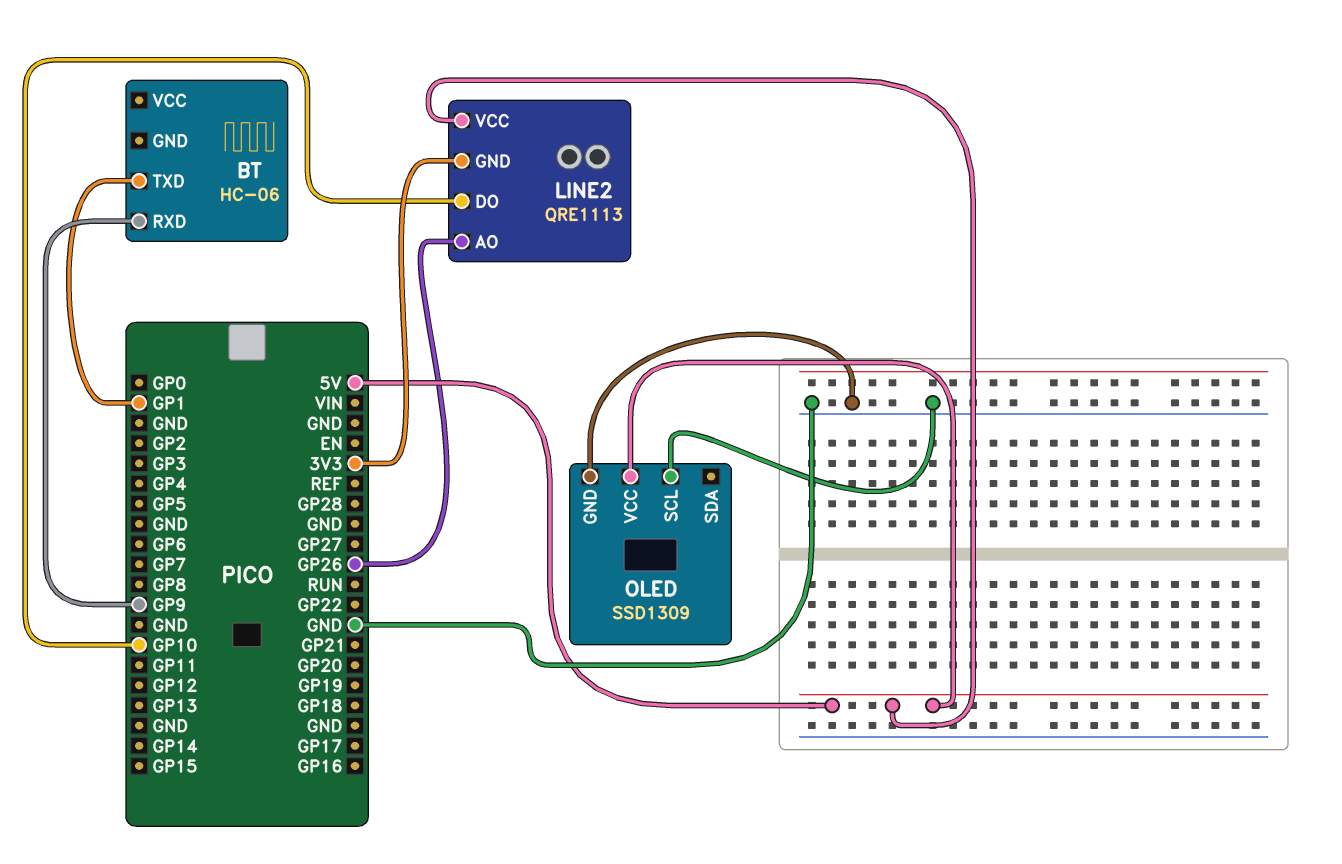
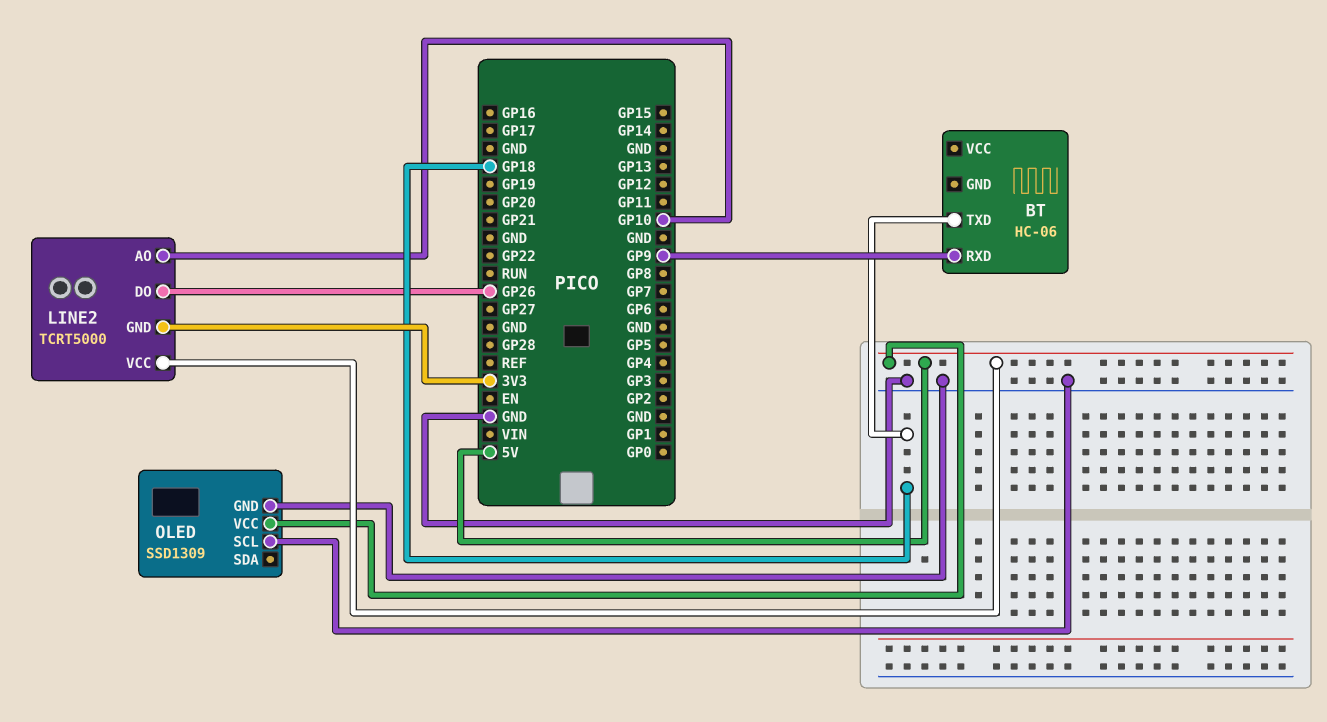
BT pin TXD: GP1 -> GP18
LINE2: QRE1113 -> TCRT5000
LINE2 pin AO: GP26 -> GP10
LINE2 pin DO: GP10 -> GP26

